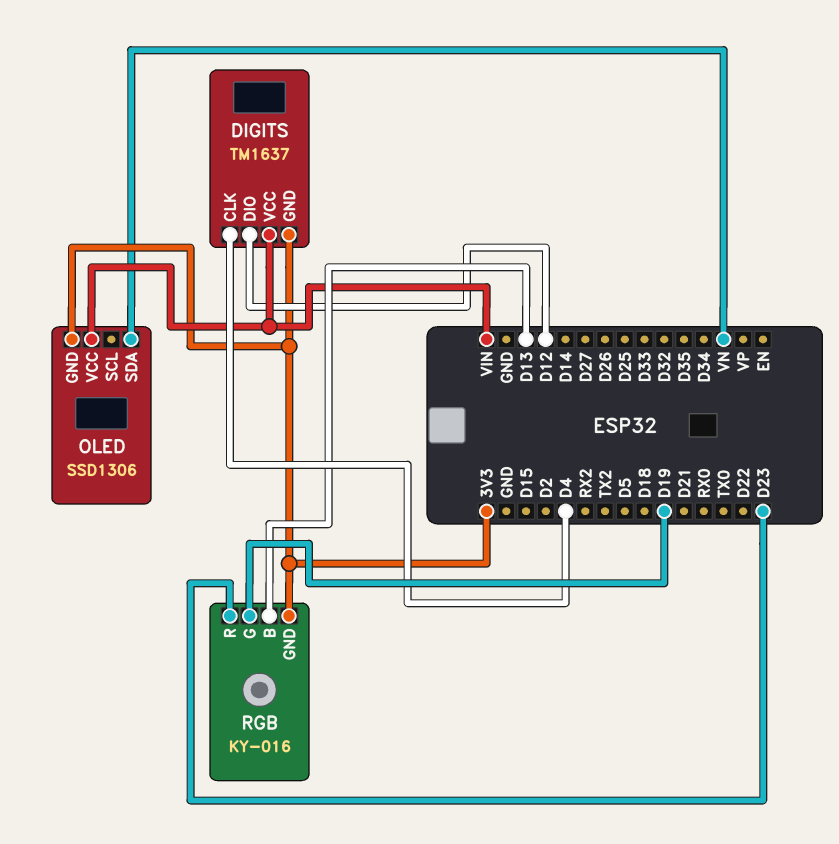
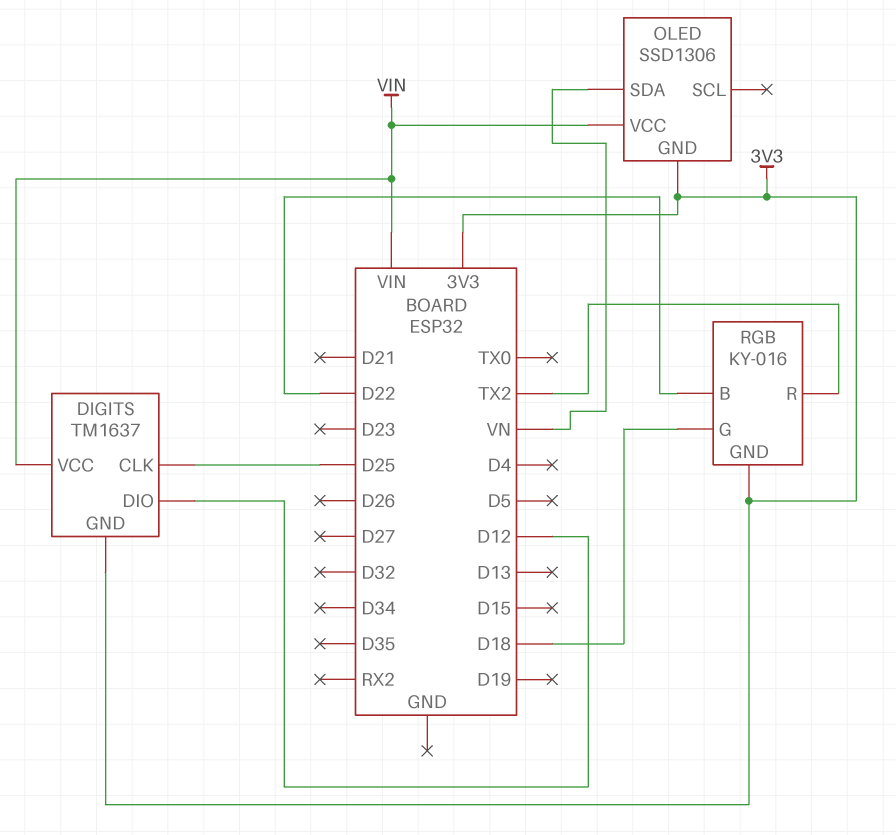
DIGITS pin CLK: D4 -> D25
RGB pin B: D13 -> D22
RGB pin G: D19 -> D18
RGB pin R: D23 -> TX2

